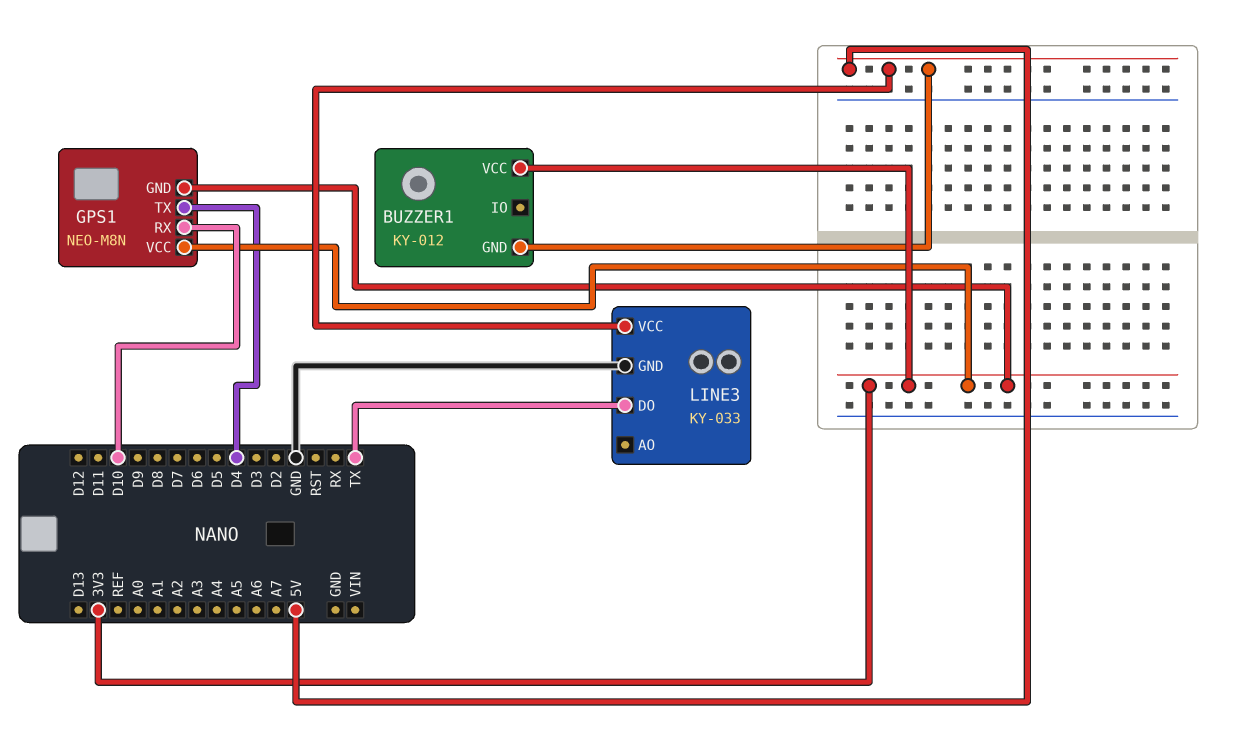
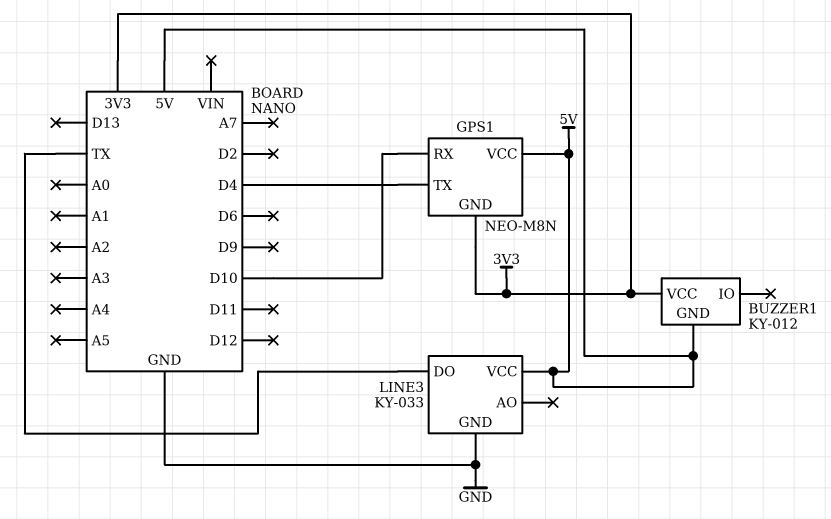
GPS1 pin VCC: 3V3 -> 5V

